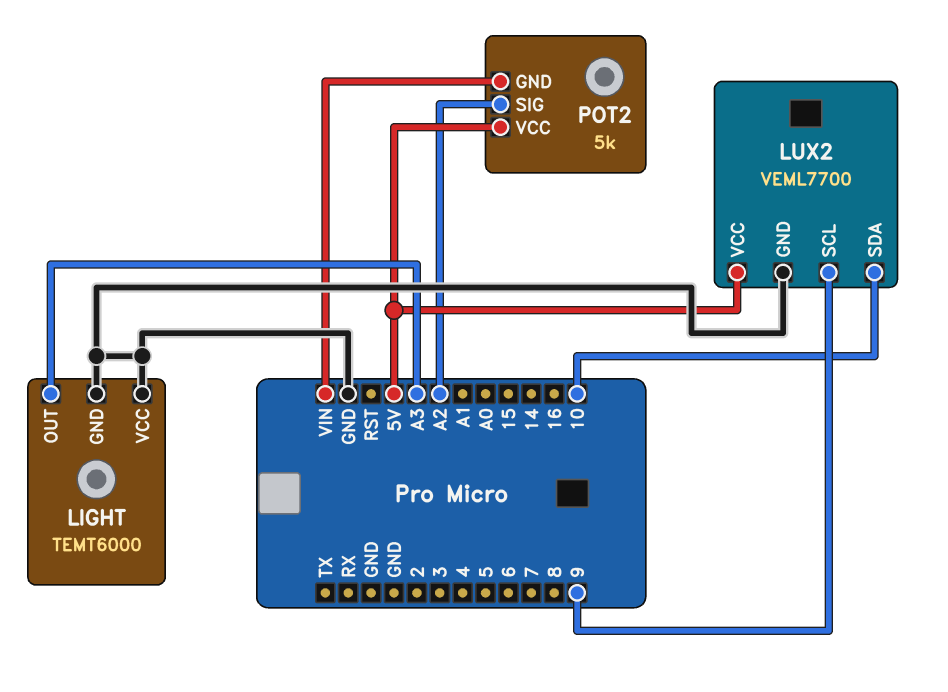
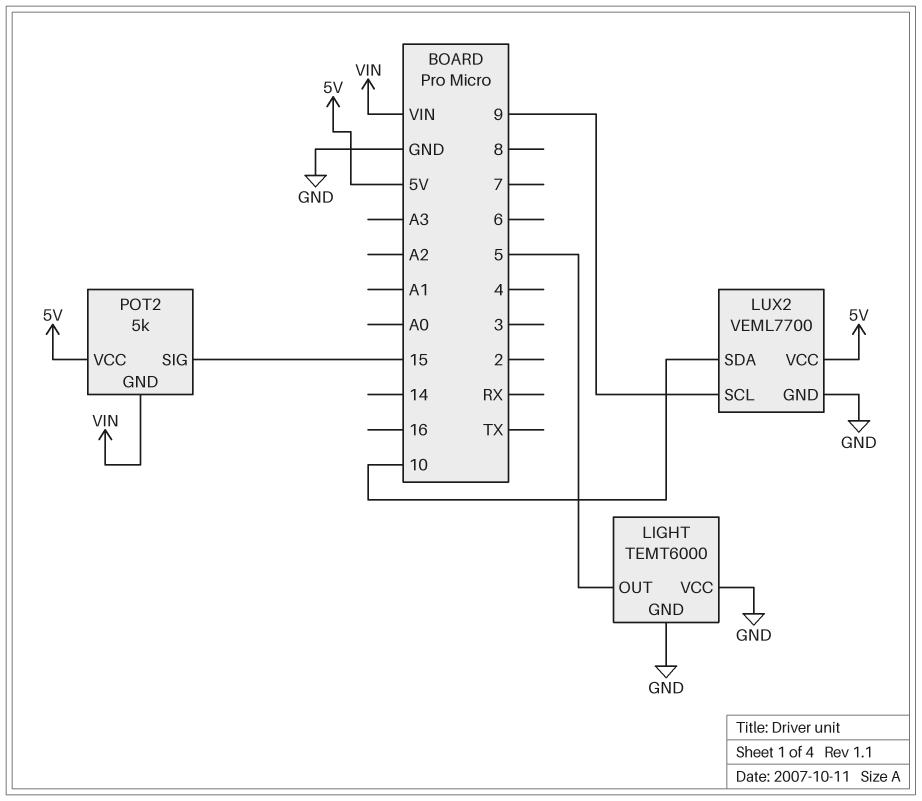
LIGHT pin OUT: A3 -> 5
POT2 pin SIG: A2 -> 15

